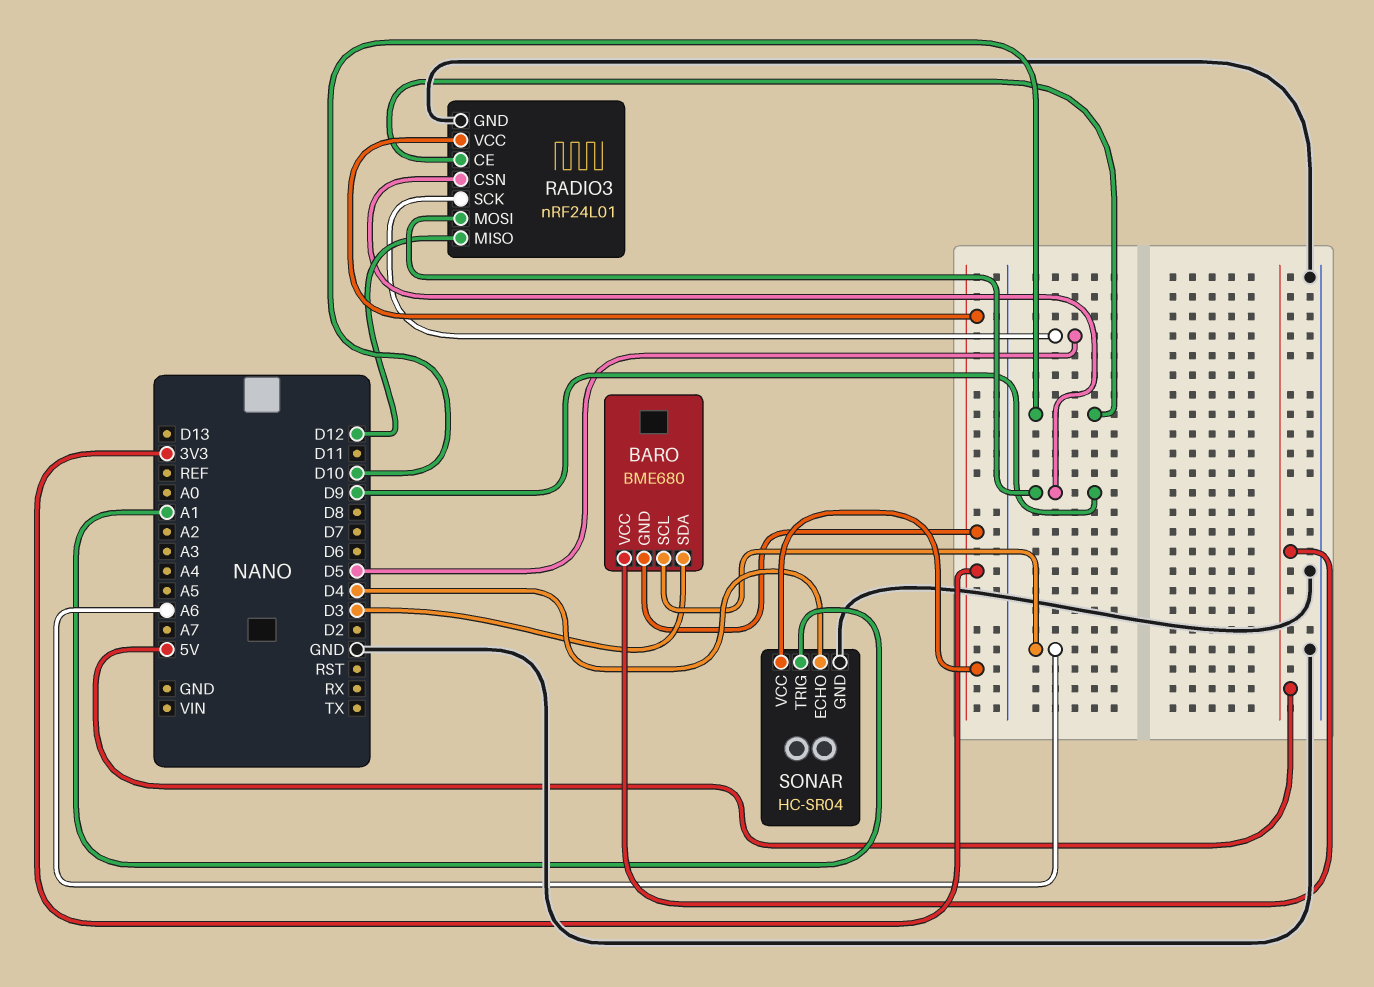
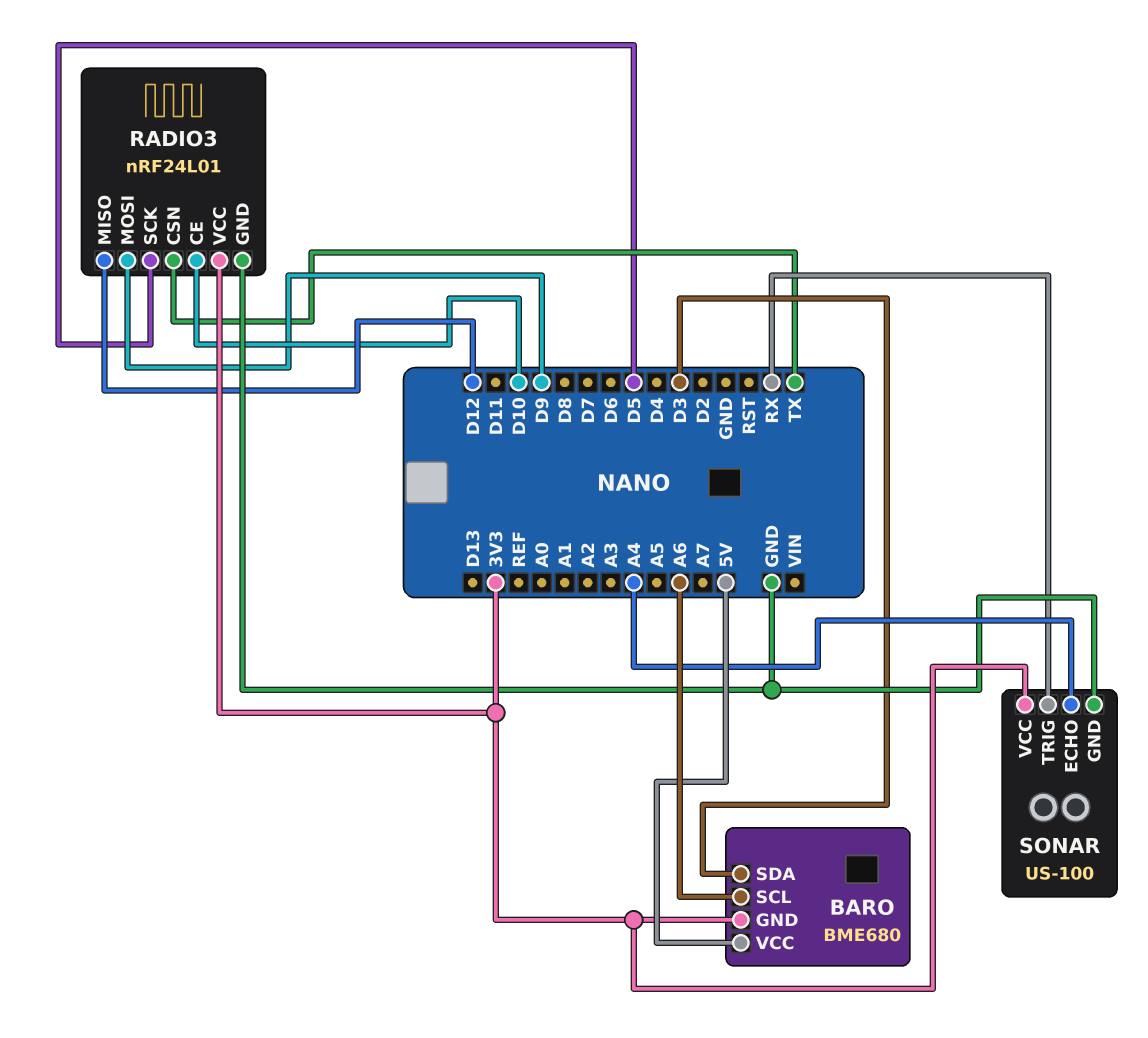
RADIO3 pin CSN: D9 -> TX
SONAR: HC-SR04 -> US-100
SONAR pin ECHO: D4 -> A4
SONAR pin TRIG: A1 -> RX

